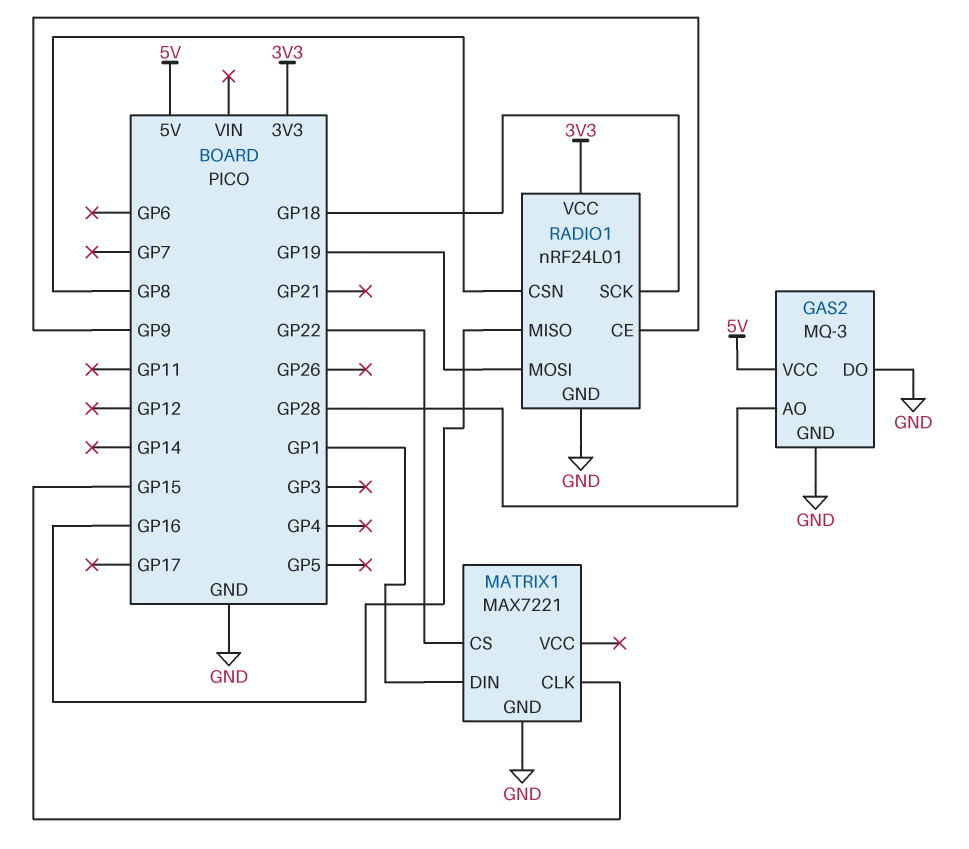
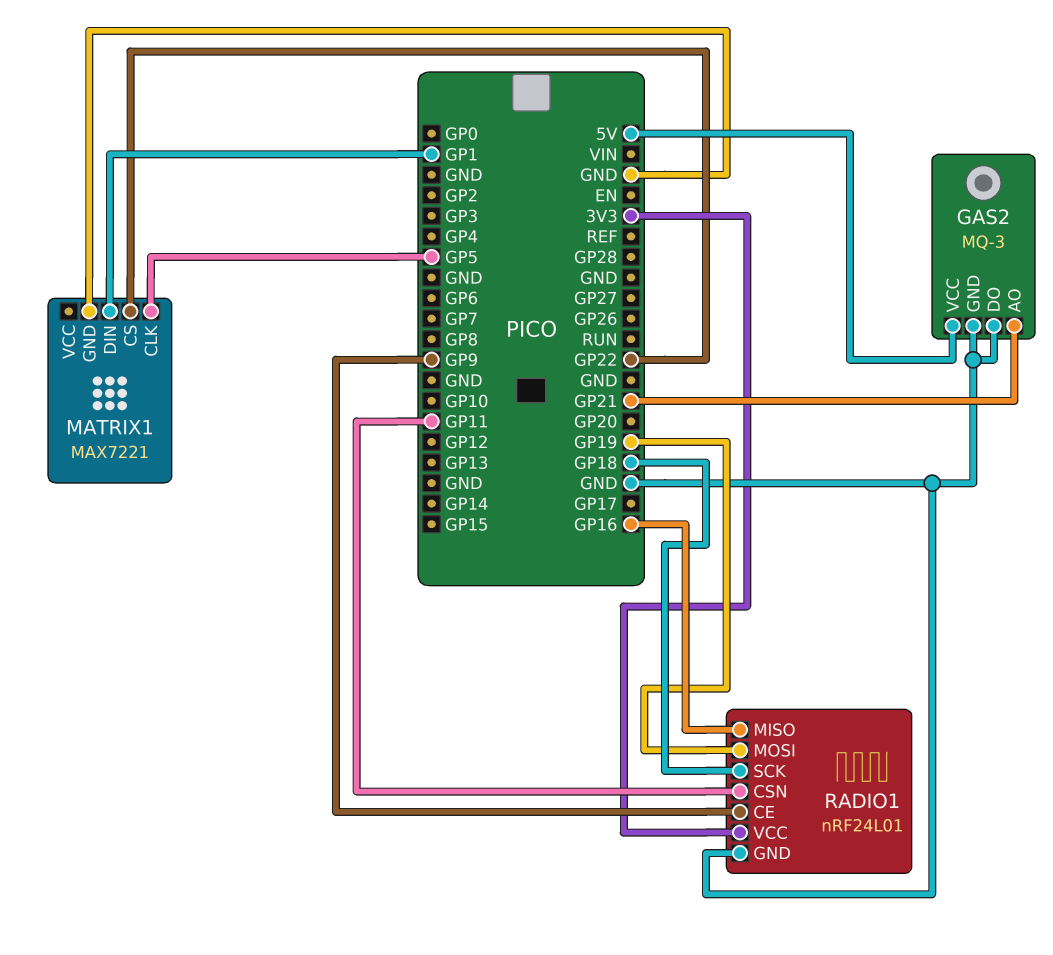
GAS2 pin AO: GP28 -> GP21
MATRIX1 pin CLK: GP15 -> GP5
RADIO1 pin CSN: GP8 -> GP11

